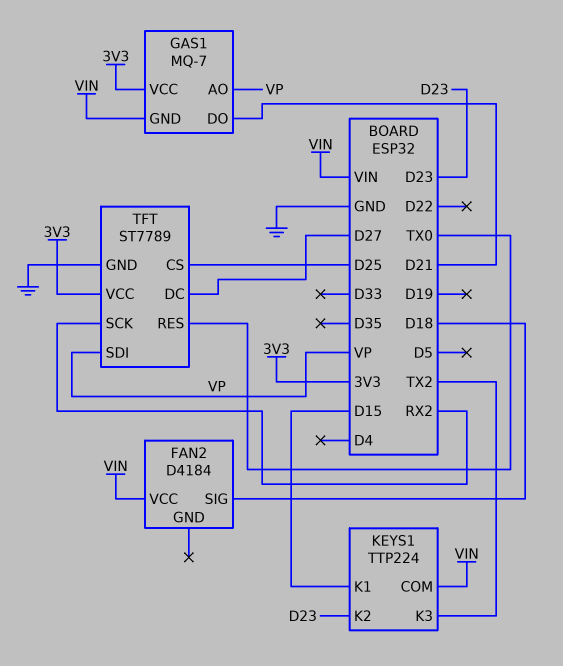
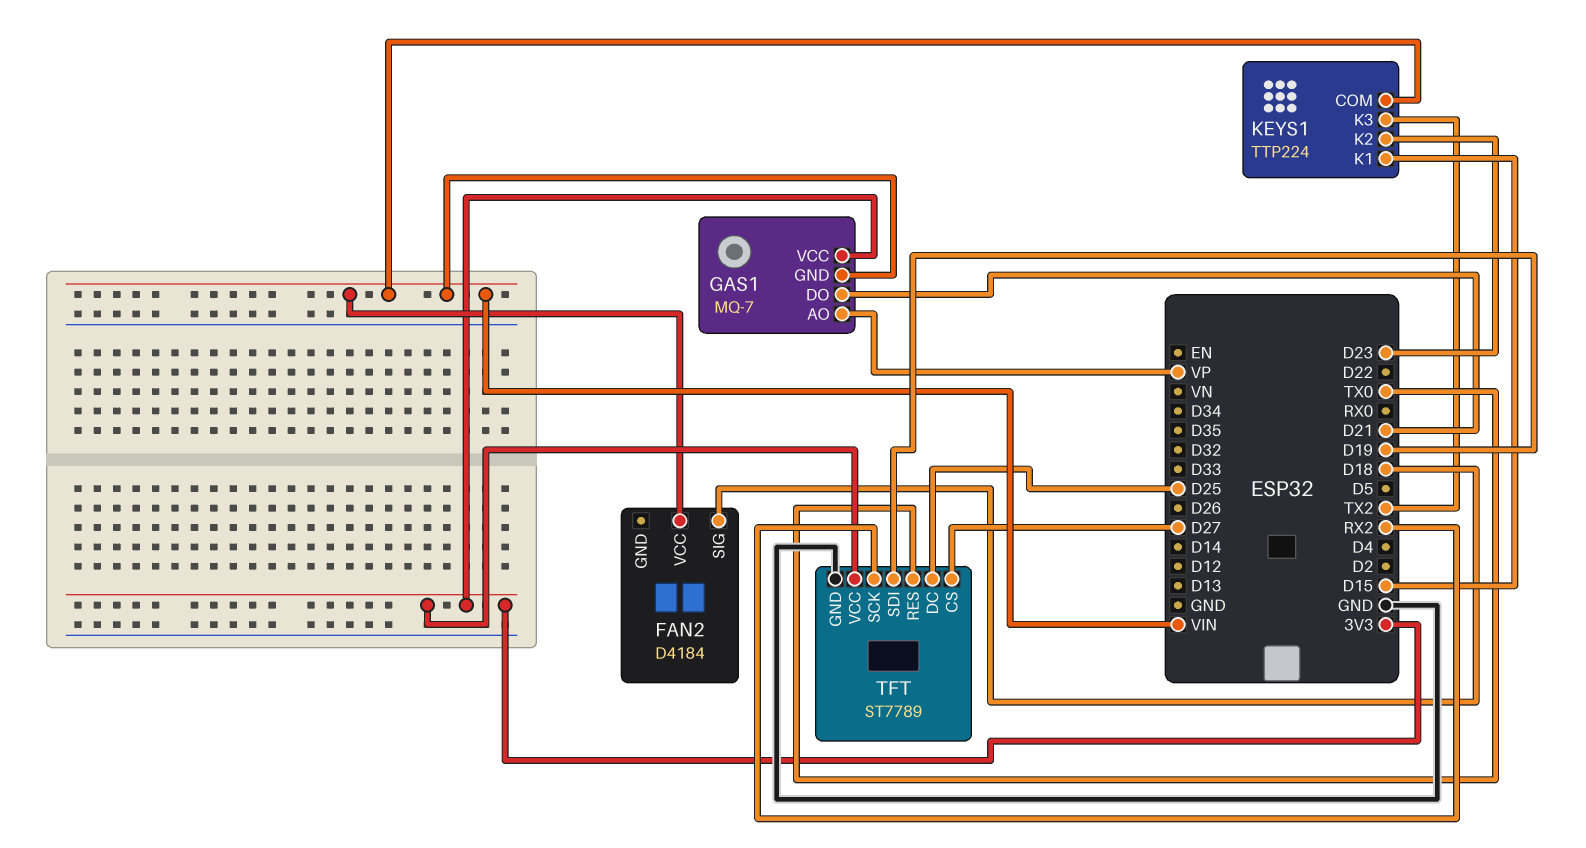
TFT pin CS: D25 -> D27
TFT pin DC: D27 -> D25
TFT pin SDI: VP -> D19

